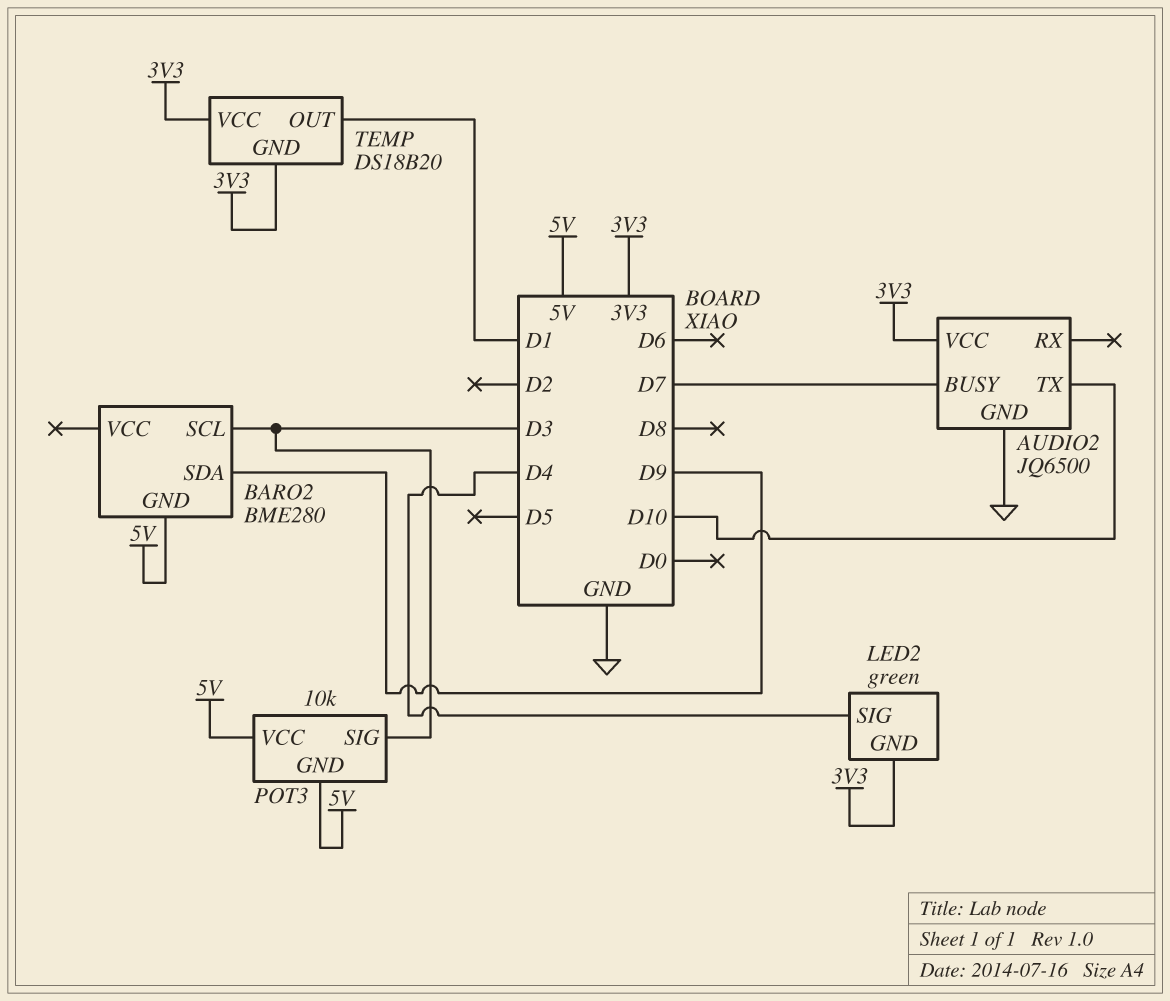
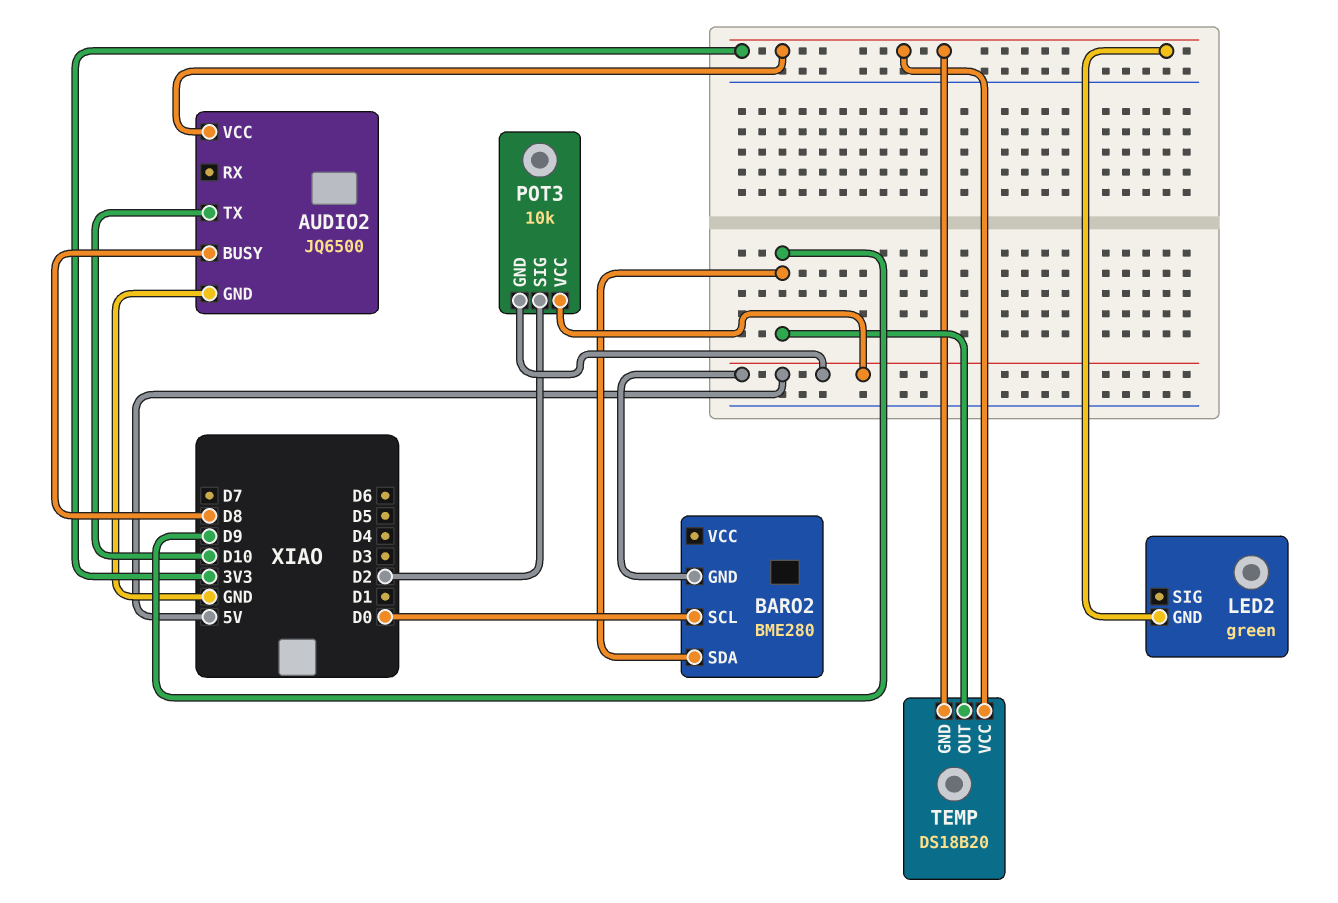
AUDIO2 pin BUSY: D7 -> D8
BARO2 pin SCL: D3 -> D0
LED2 pin SIG: D4 -> none
POT3 pin SIG: D3 -> D2
TEMP pin OUT: D1 -> D9

